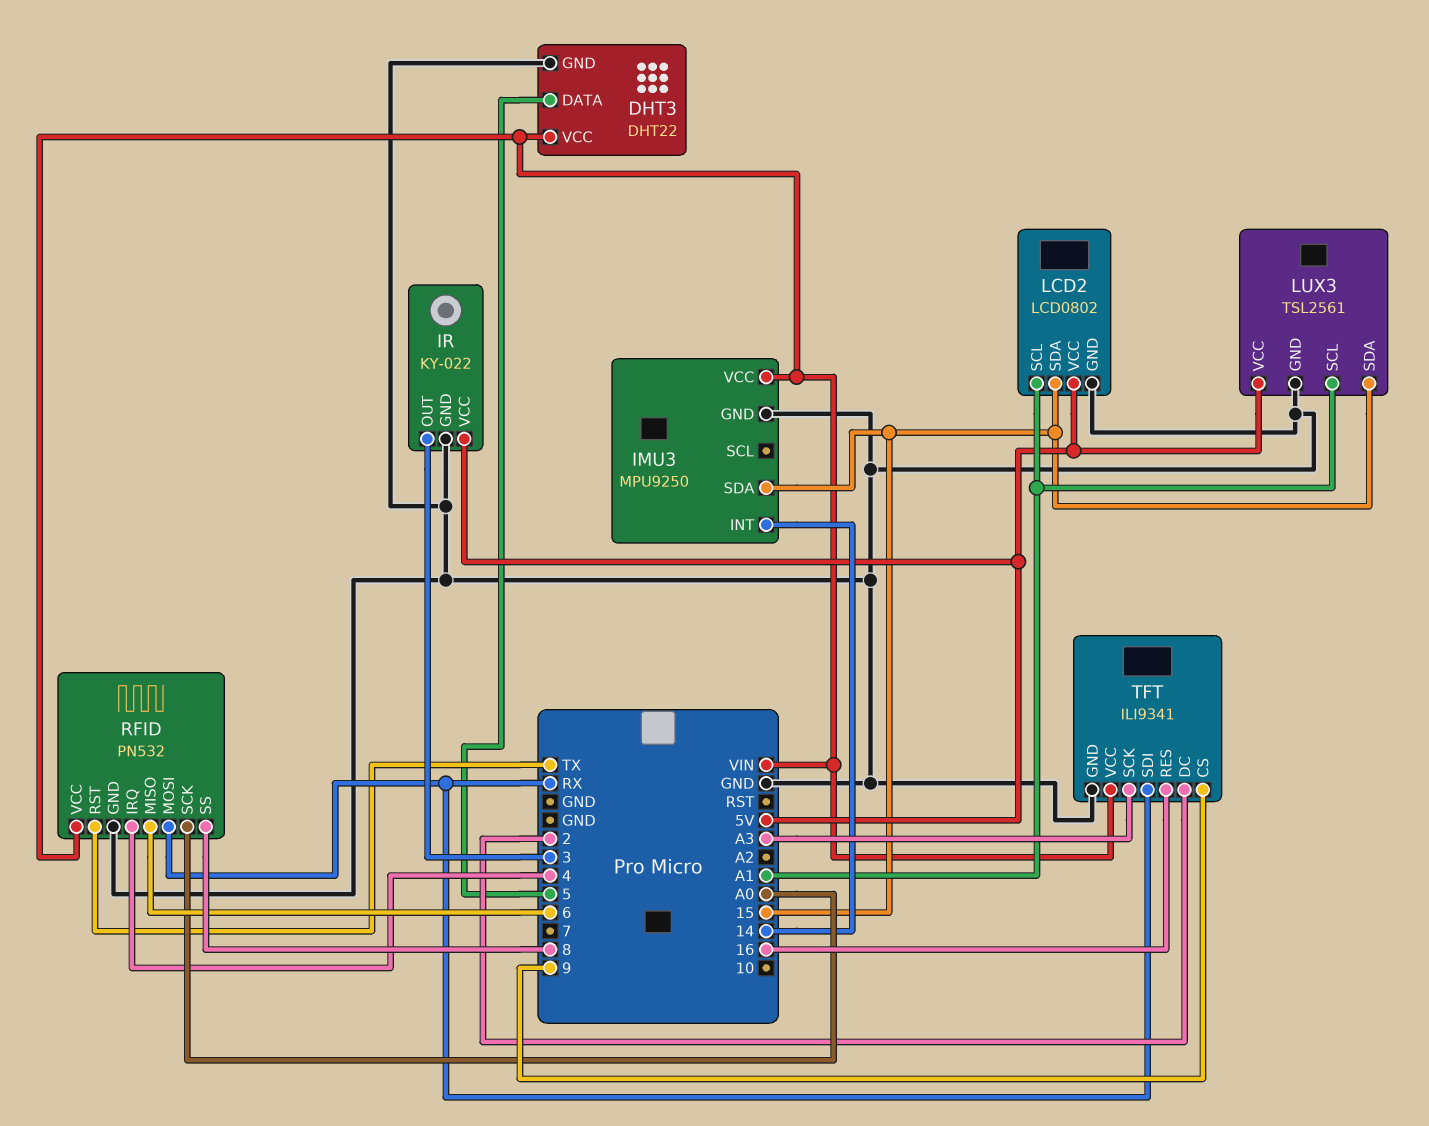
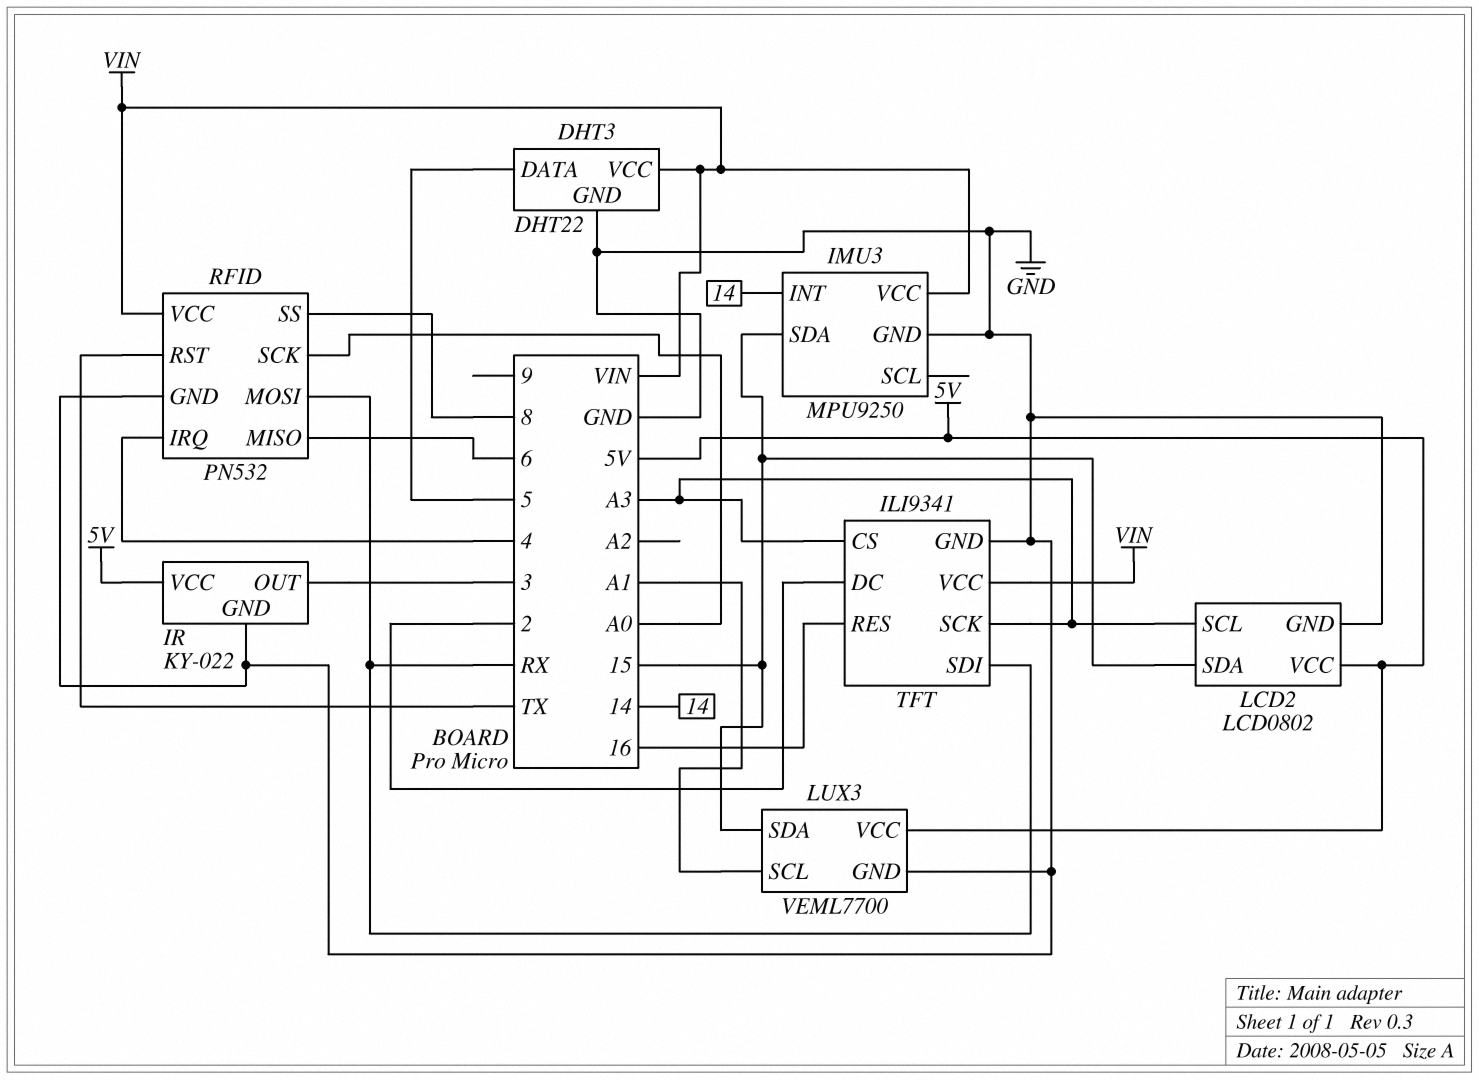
LCD2 pin SCL: A1 -> A3
LUX3: TSL2561 -> VEML7700
TFT pin CS: 9 -> A3

